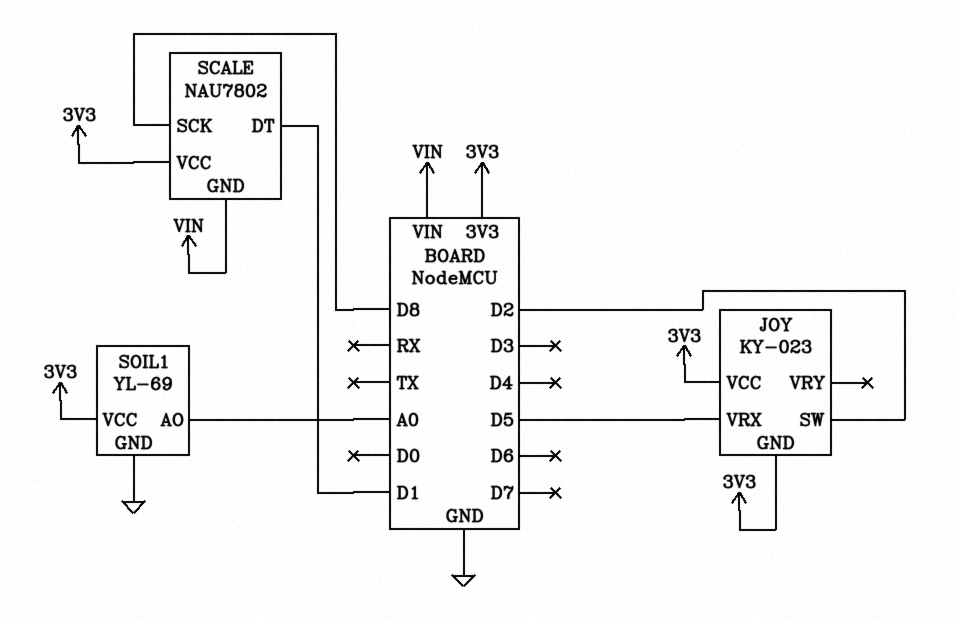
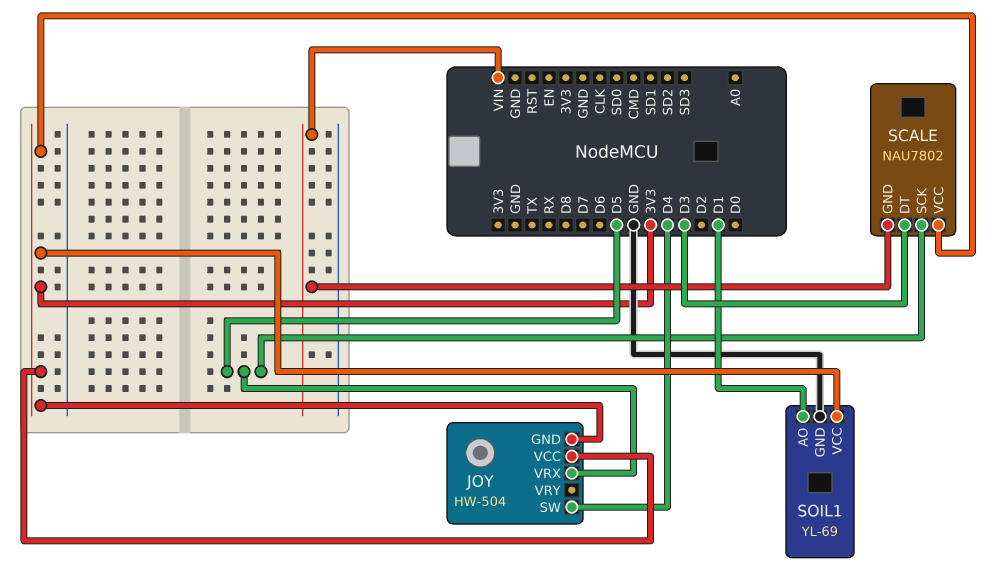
JOY: KY-023 -> HW-504
JOY pin SW: D2 -> D4
SCALE pin DT: D1 -> D3
SCALE pin SCK: D8 -> D5
SOIL1 pin AO: A0 -> D1

